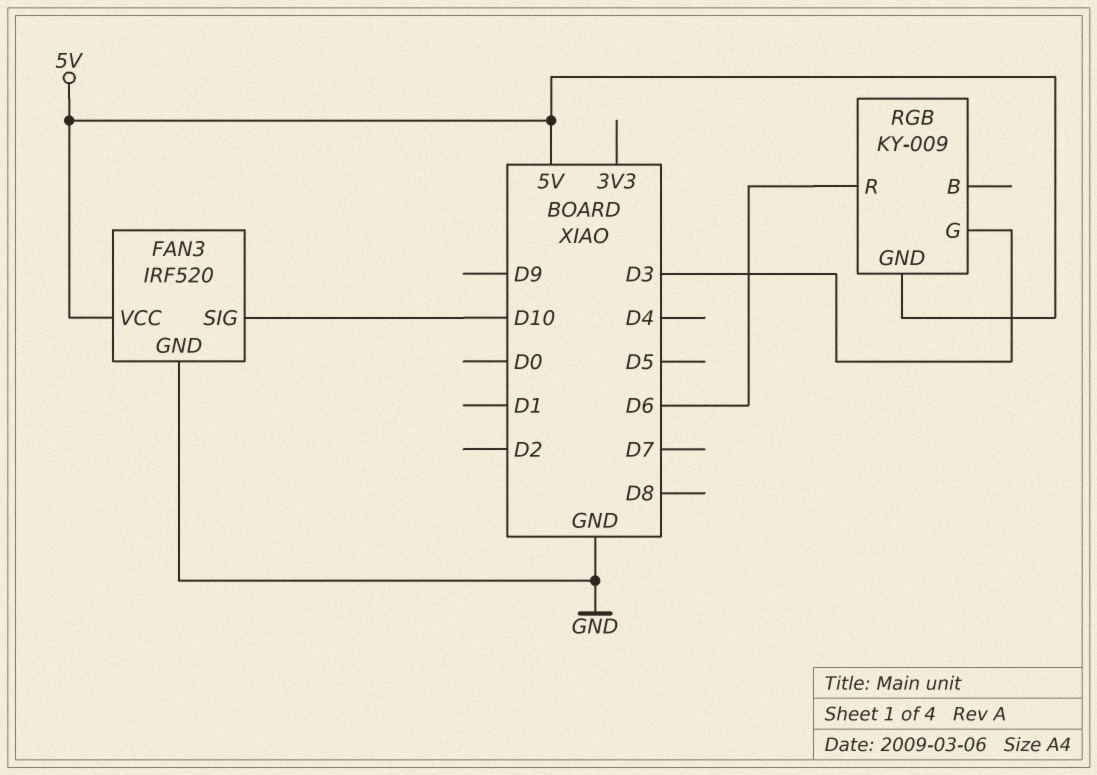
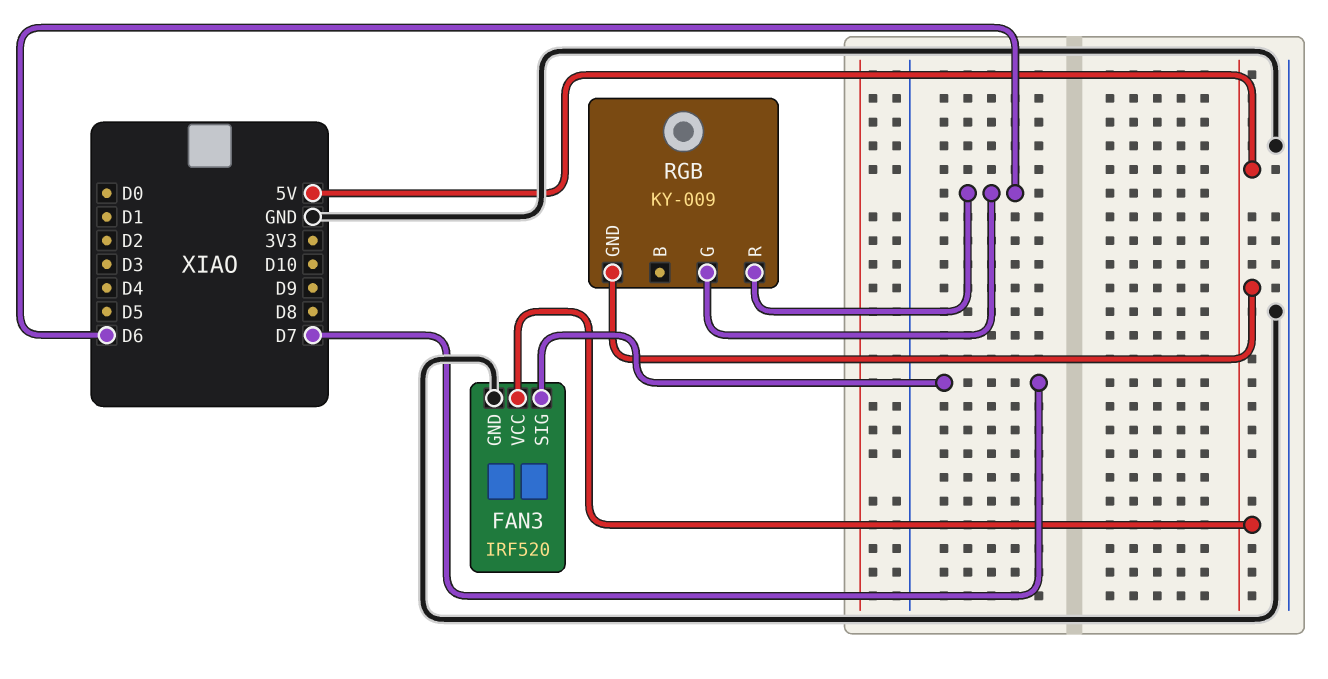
FAN3 pin SIG: D10 -> D7
RGB pin G: D3 -> D6

